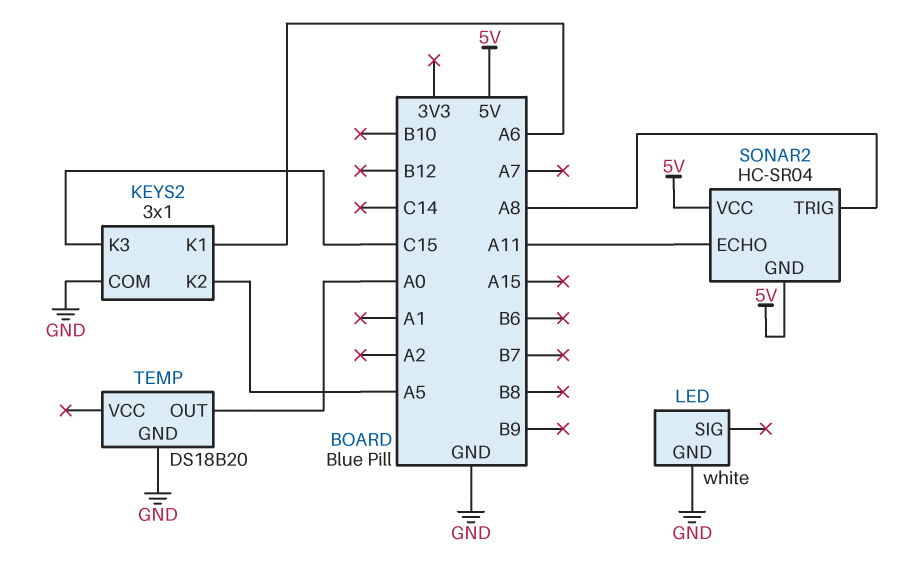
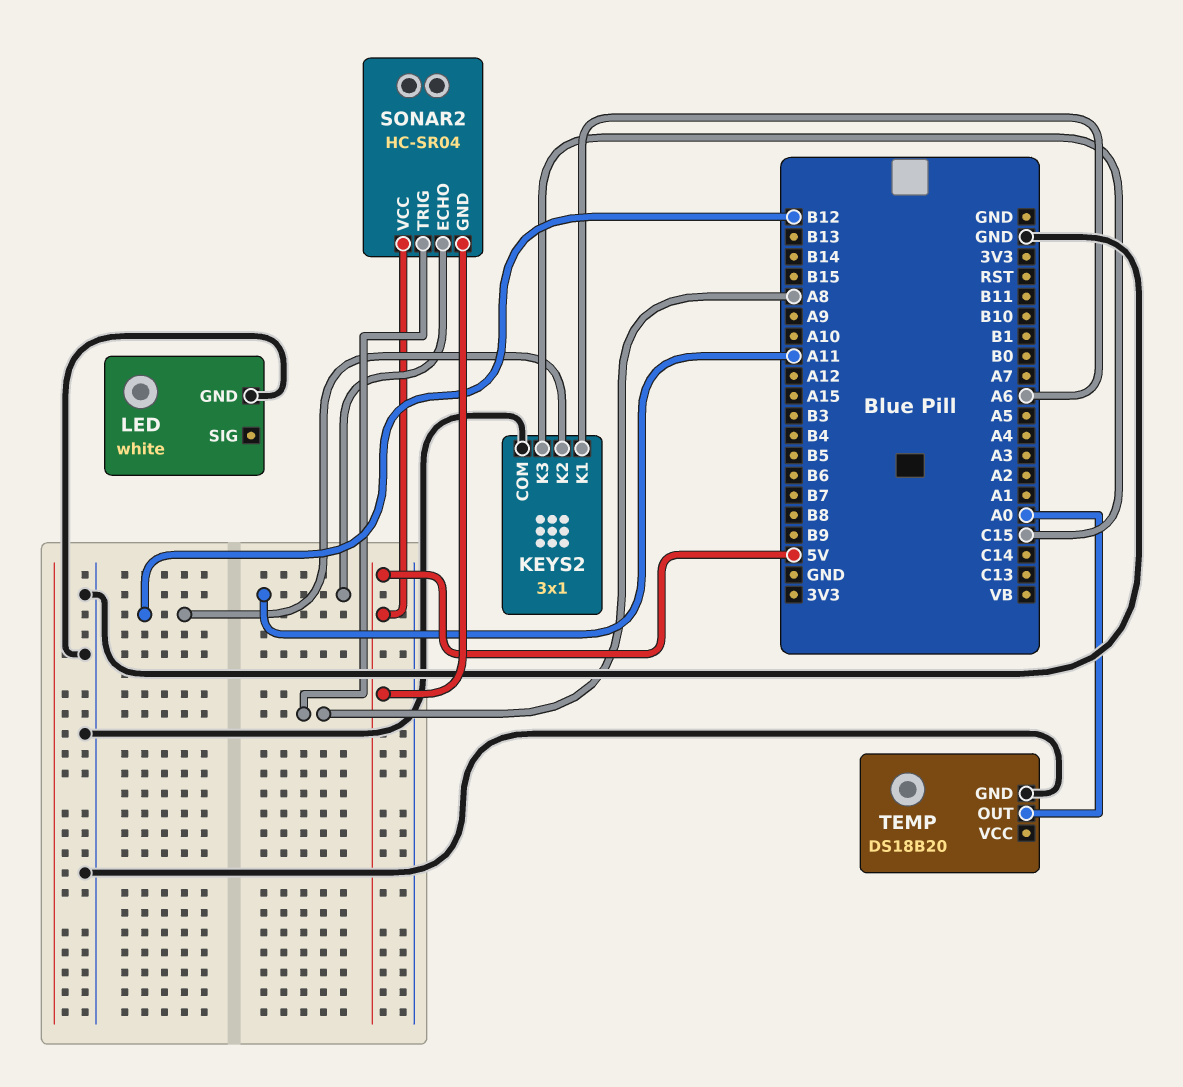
KEYS2 pin K2: A5 -> B12

